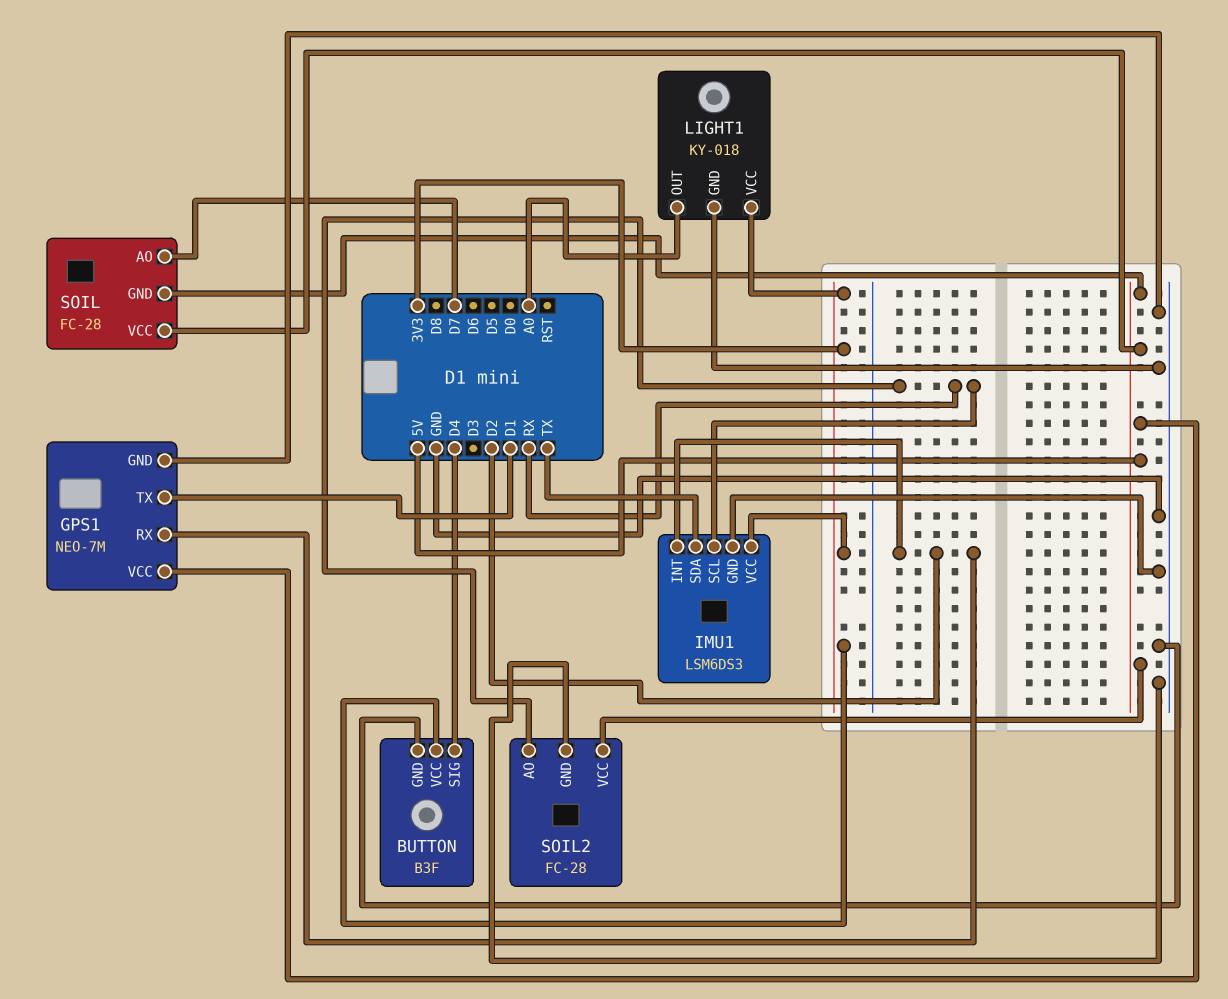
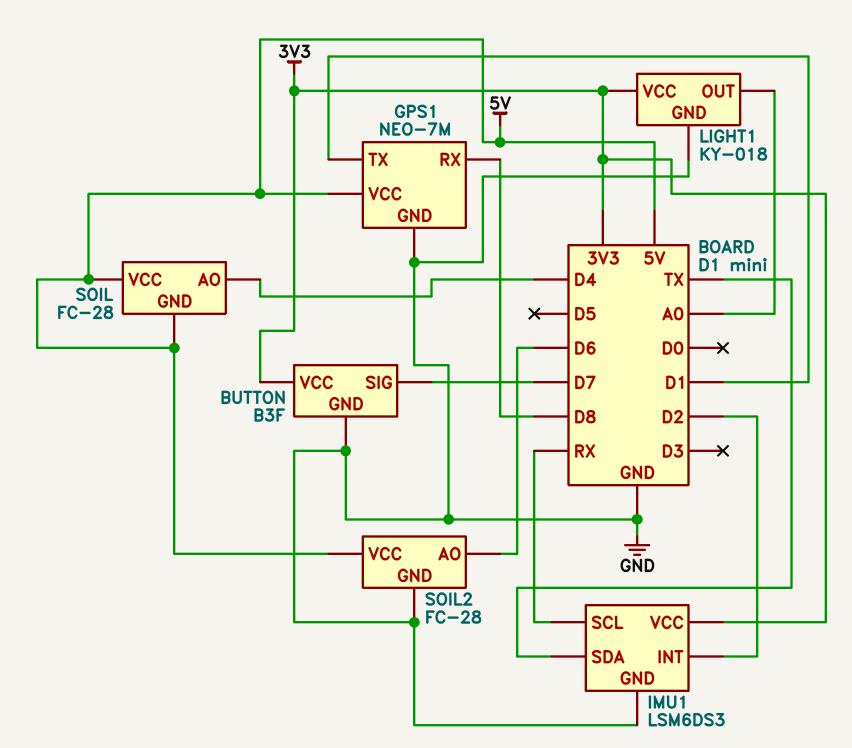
BUTTON pin SIG: D4 -> D7
GPS1 pin RX: D2 -> D8
SOIL pin AO: D7 -> D4
SOIL2 pin AO: RX -> D6

